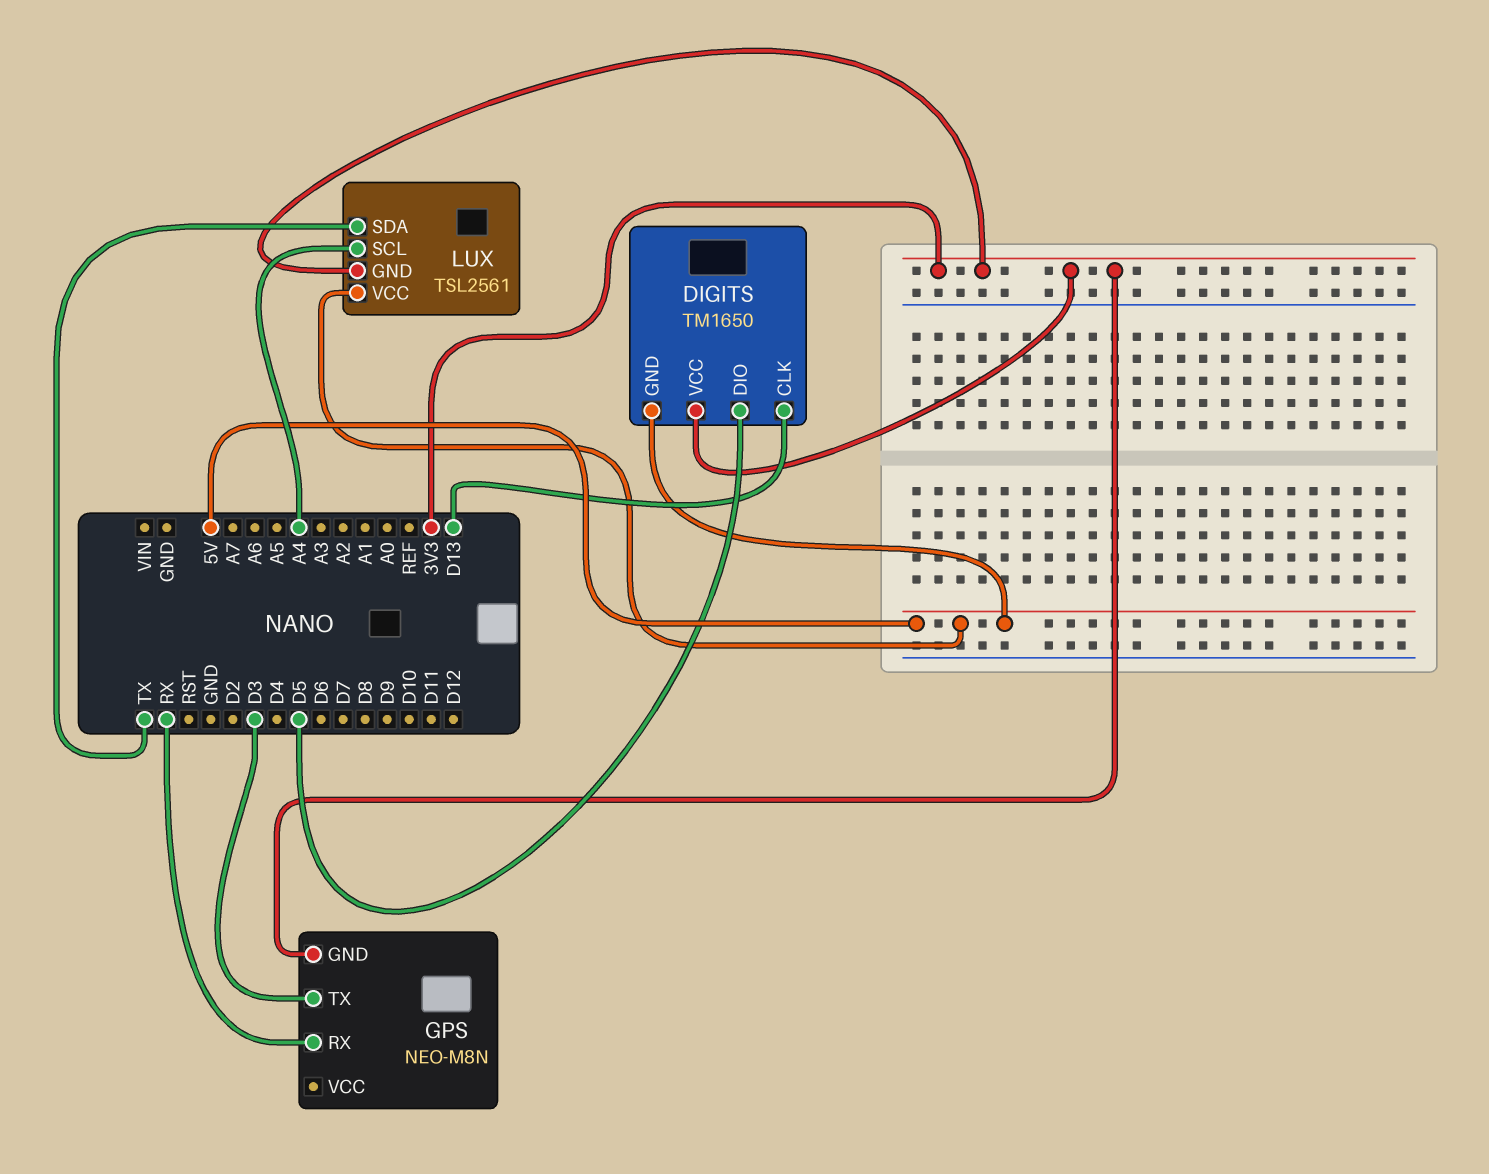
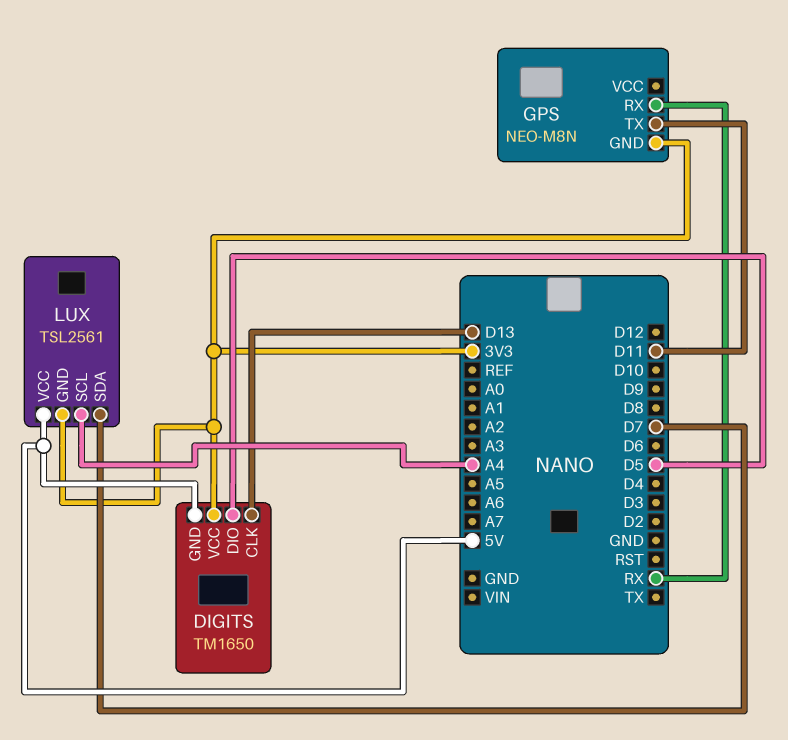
GPS pin TX: D3 -> D11
LUX pin SDA: TX -> D7

